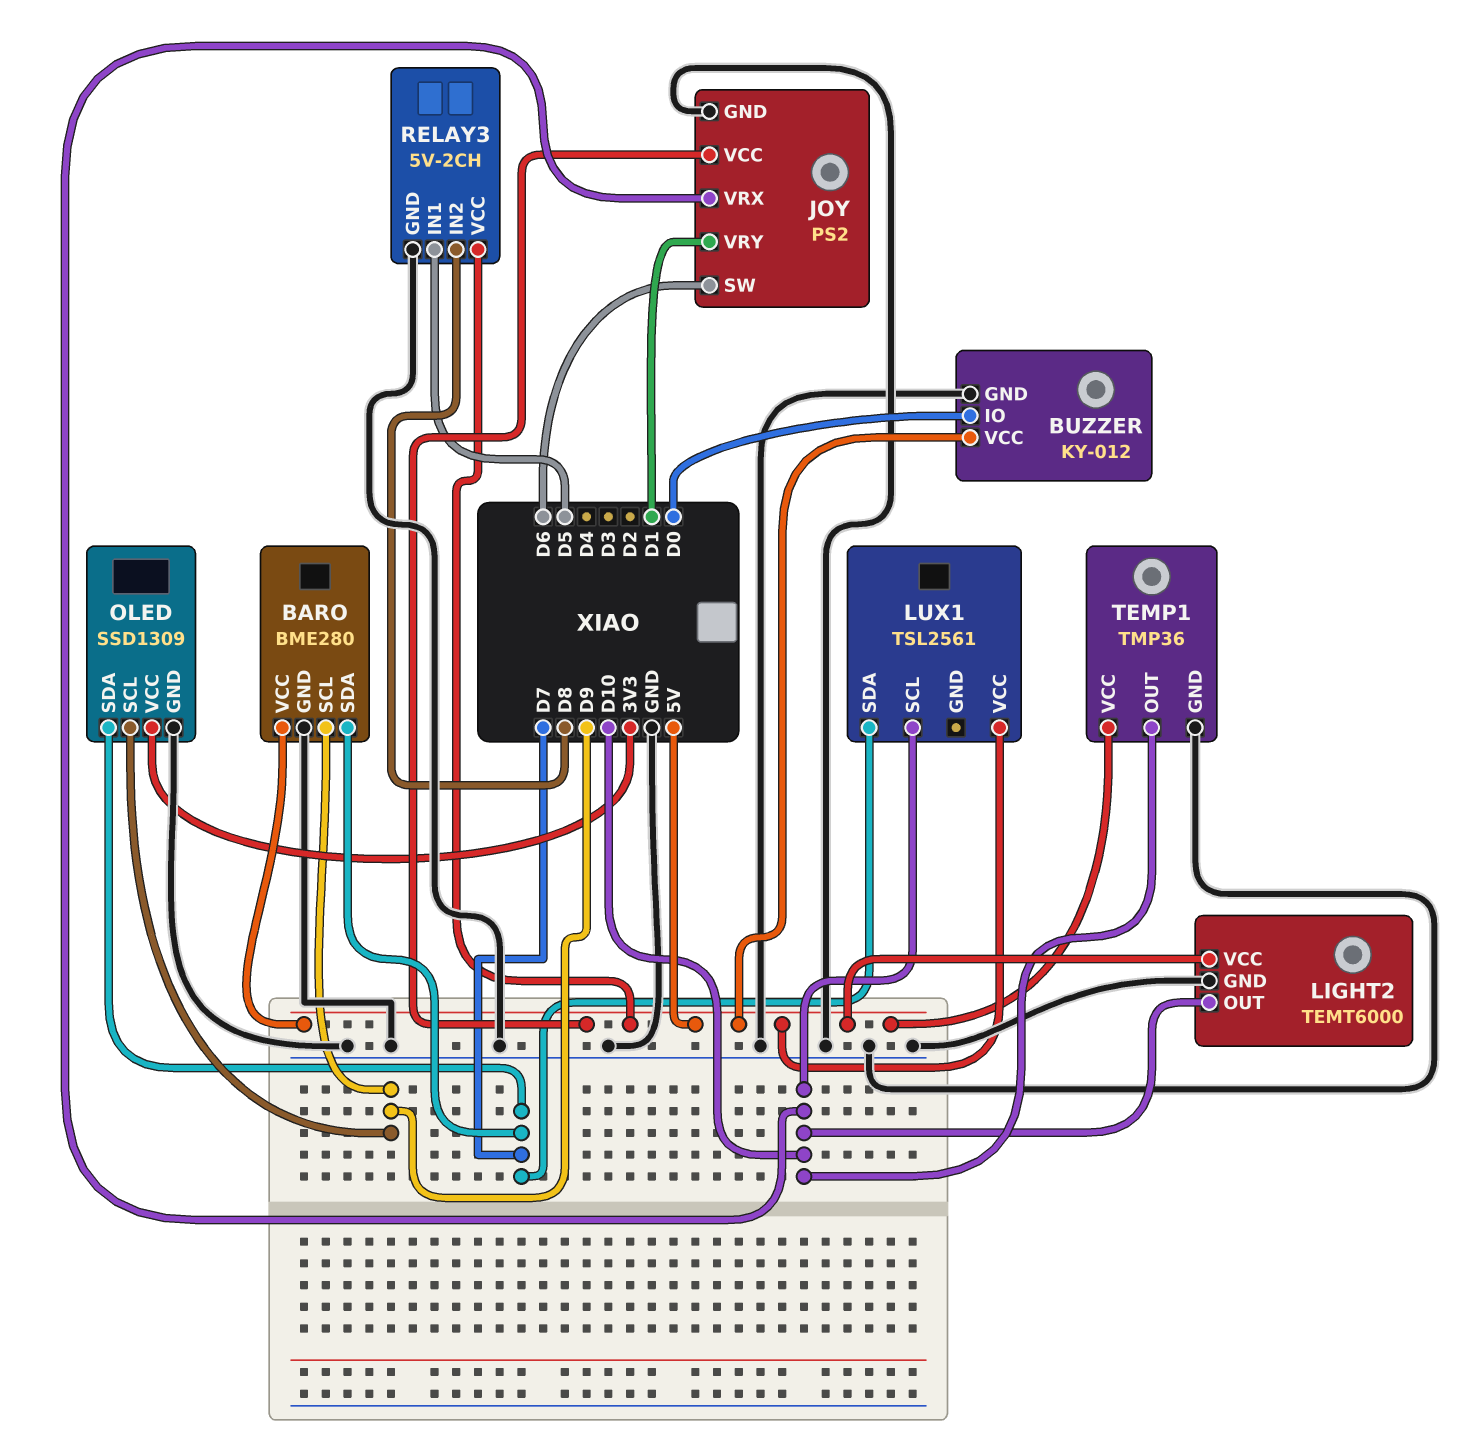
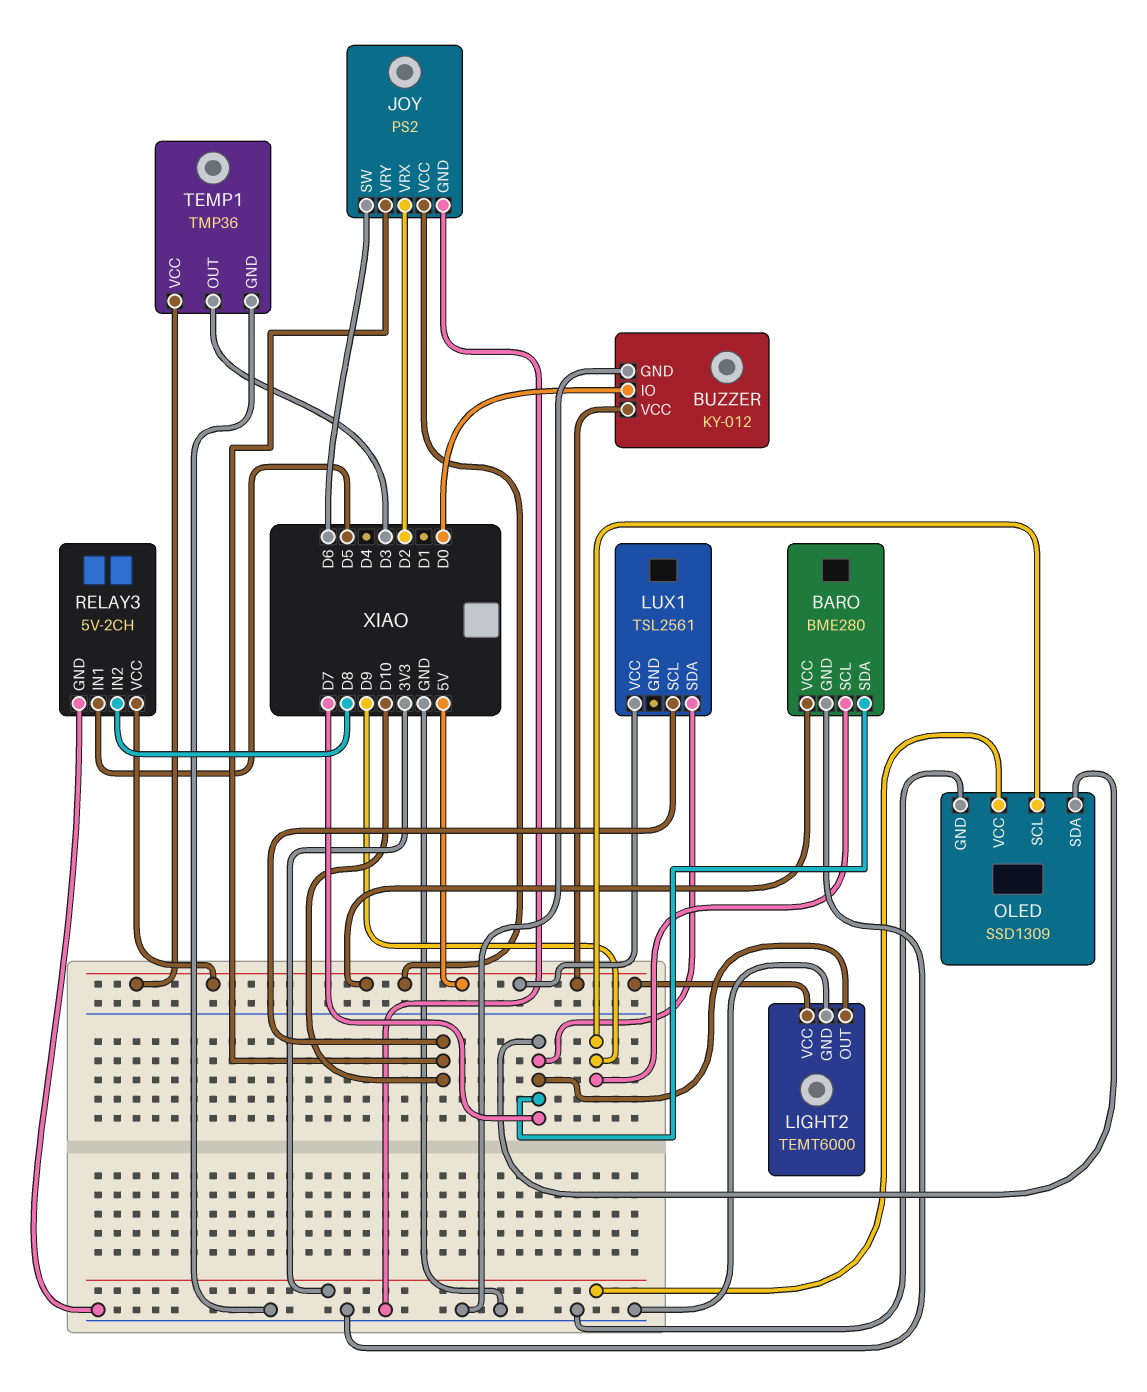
JOY pin VRX: D10 -> D2
JOY pin VRY: D1 -> D10
LIGHT2 pin OUT: D10 -> D7
TEMP1 pin OUT: D10 -> D3

